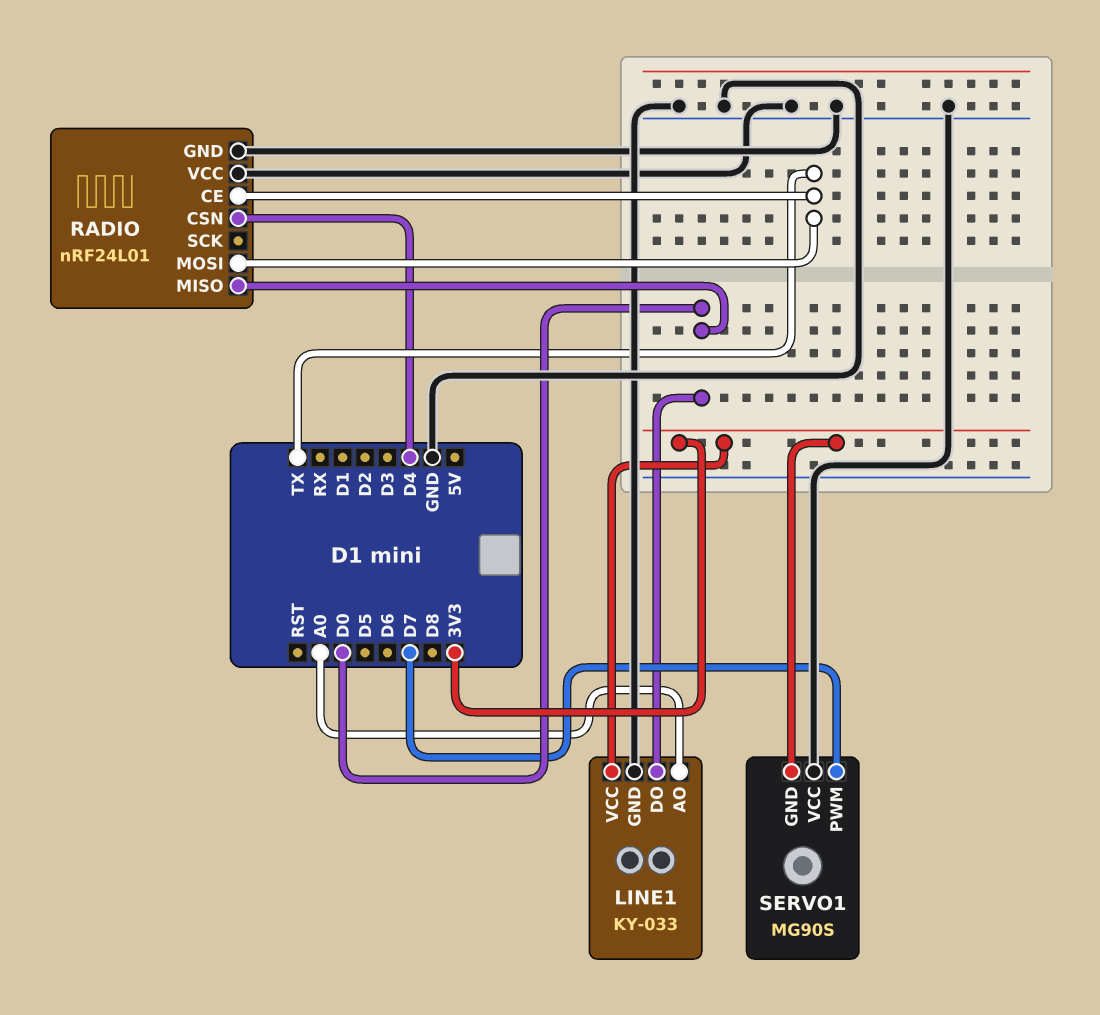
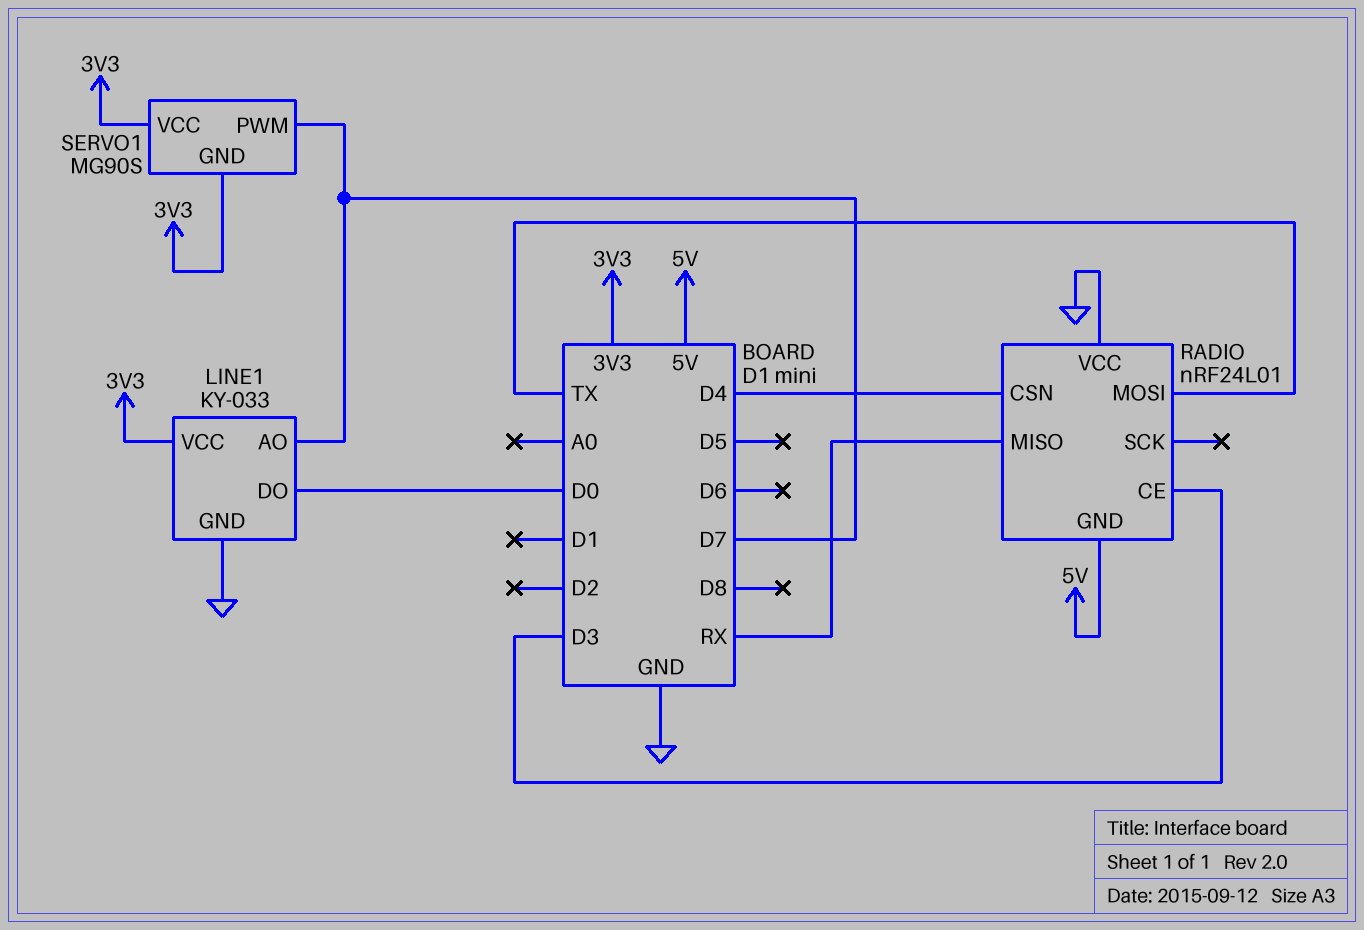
LINE1 pin AO: A0 -> D7
RADIO pin CE: TX -> D3
RADIO pin GND: GND -> 5V
RADIO pin MISO: D0 -> RX
SERVO1 pin VCC: GND -> 3V3

